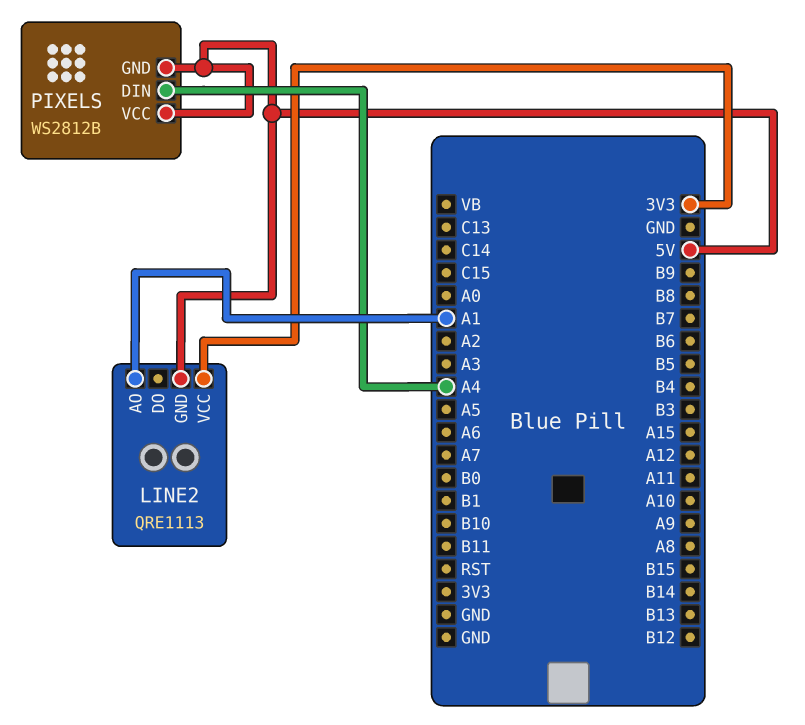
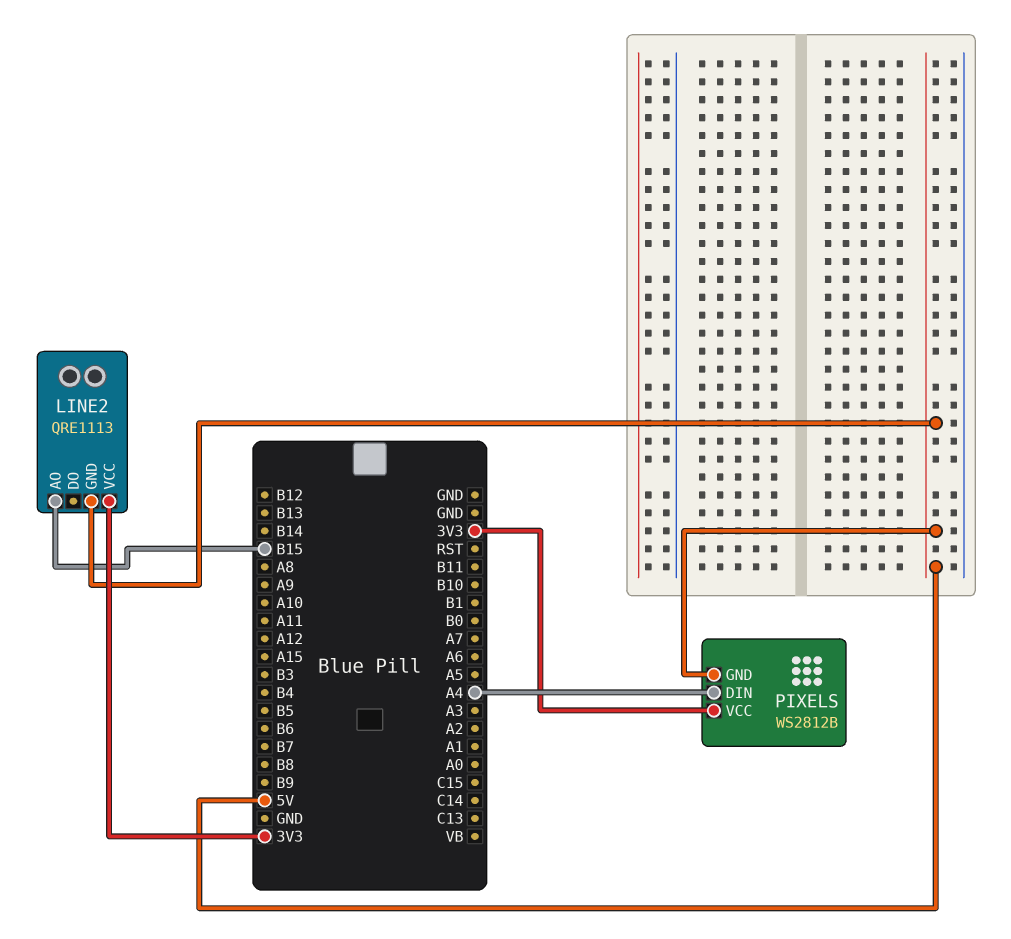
LINE2 pin AO: A1 -> B15
PIXELS pin VCC: 5V -> 3V3

